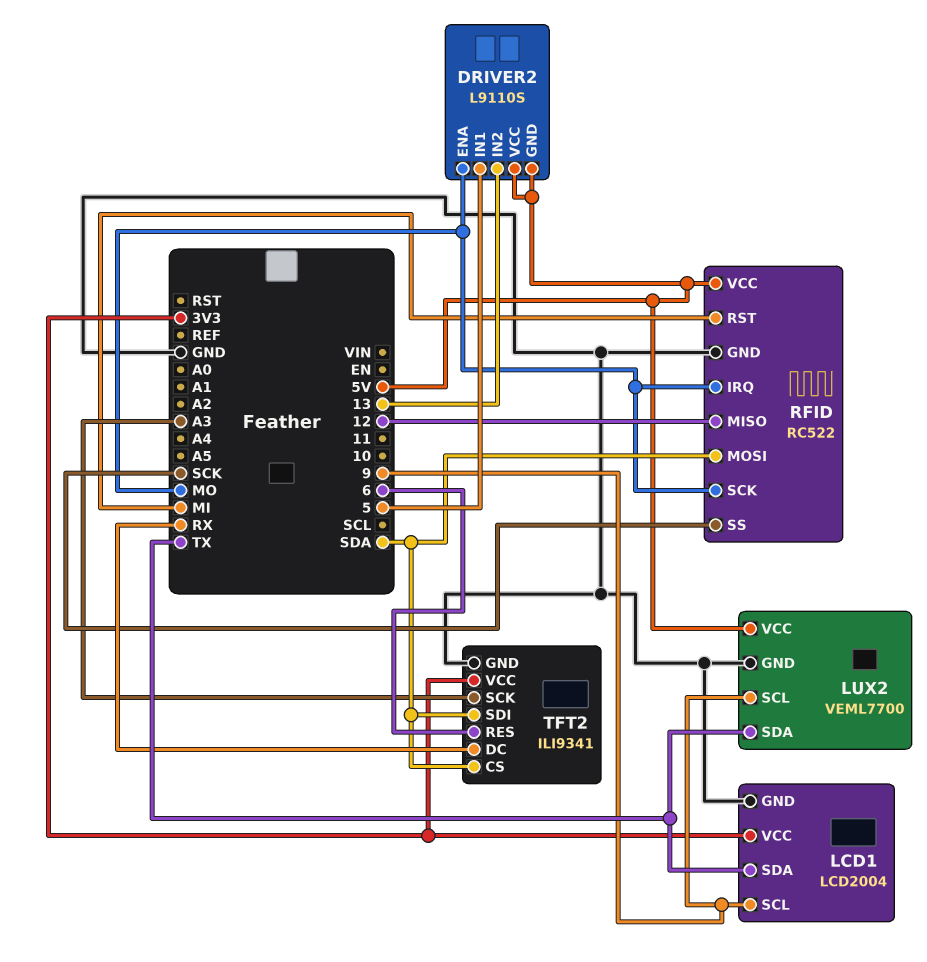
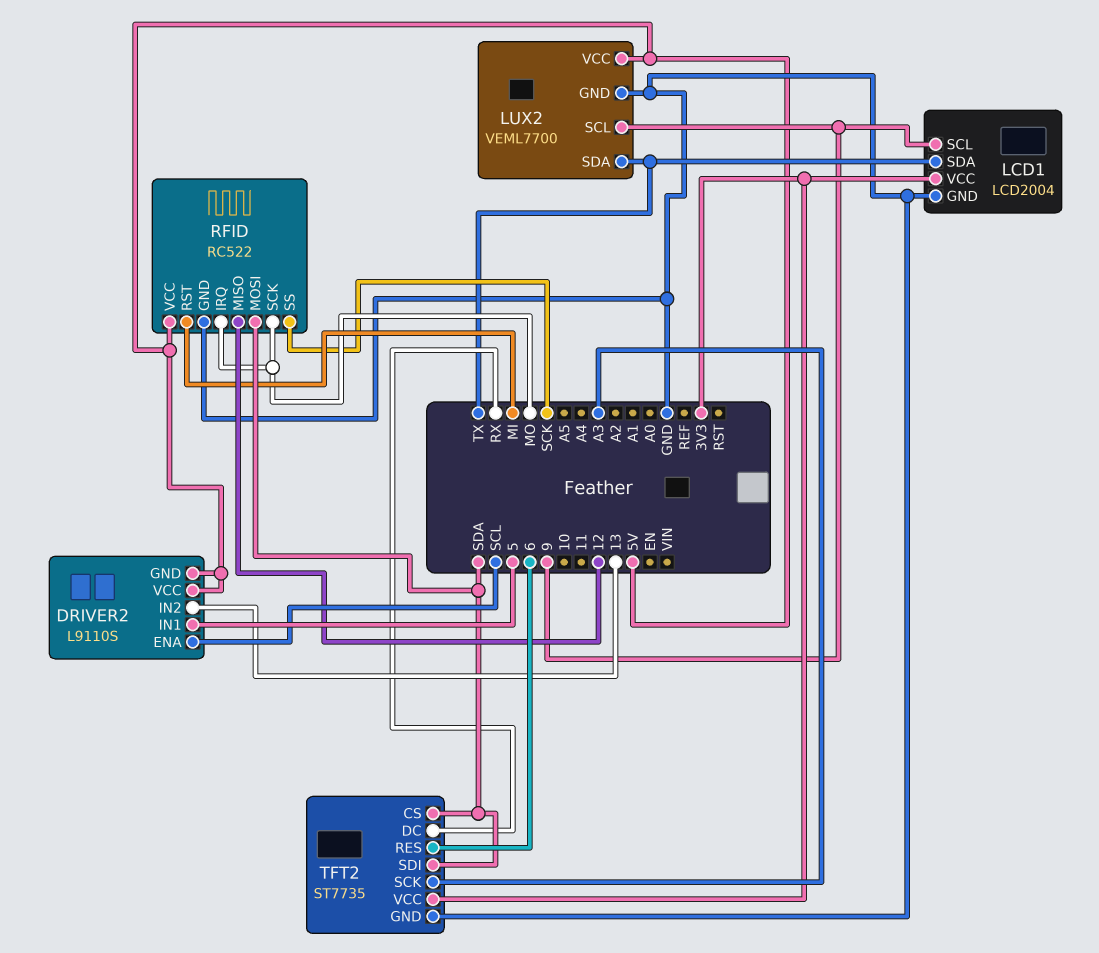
DRIVER2 pin ENA: MO -> SCL
TFT2: ILI9341 -> ST7735

